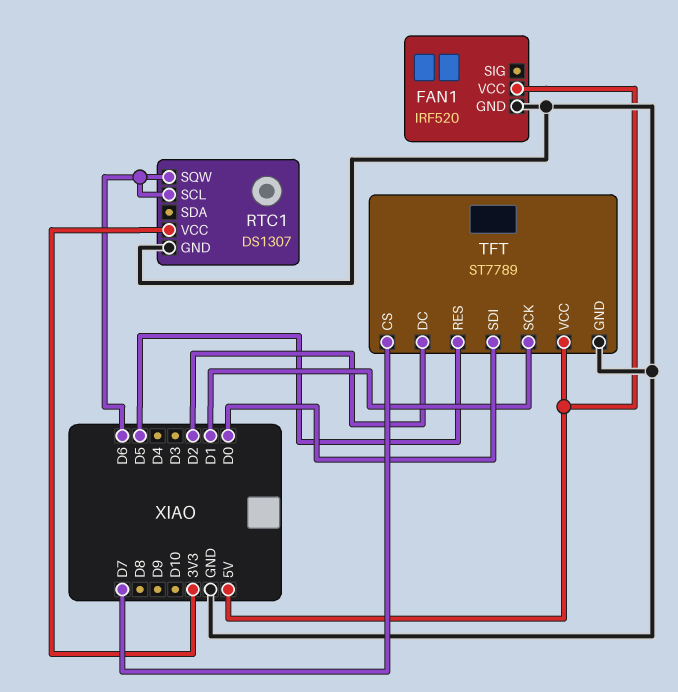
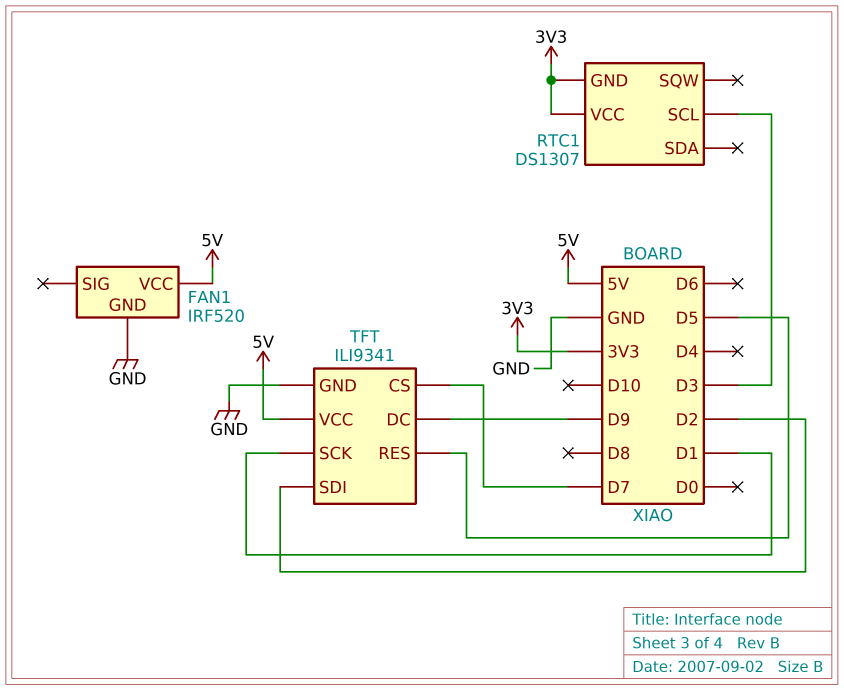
RTC1 pin GND: GND -> 3V3
RTC1 pin SCL: D6 -> D3
RTC1 pin SQW: D6 -> none
TFT: ST7789 -> ILI9341
TFT pin DC: D2 -> D9
TFT pin SDI: D0 -> D2

